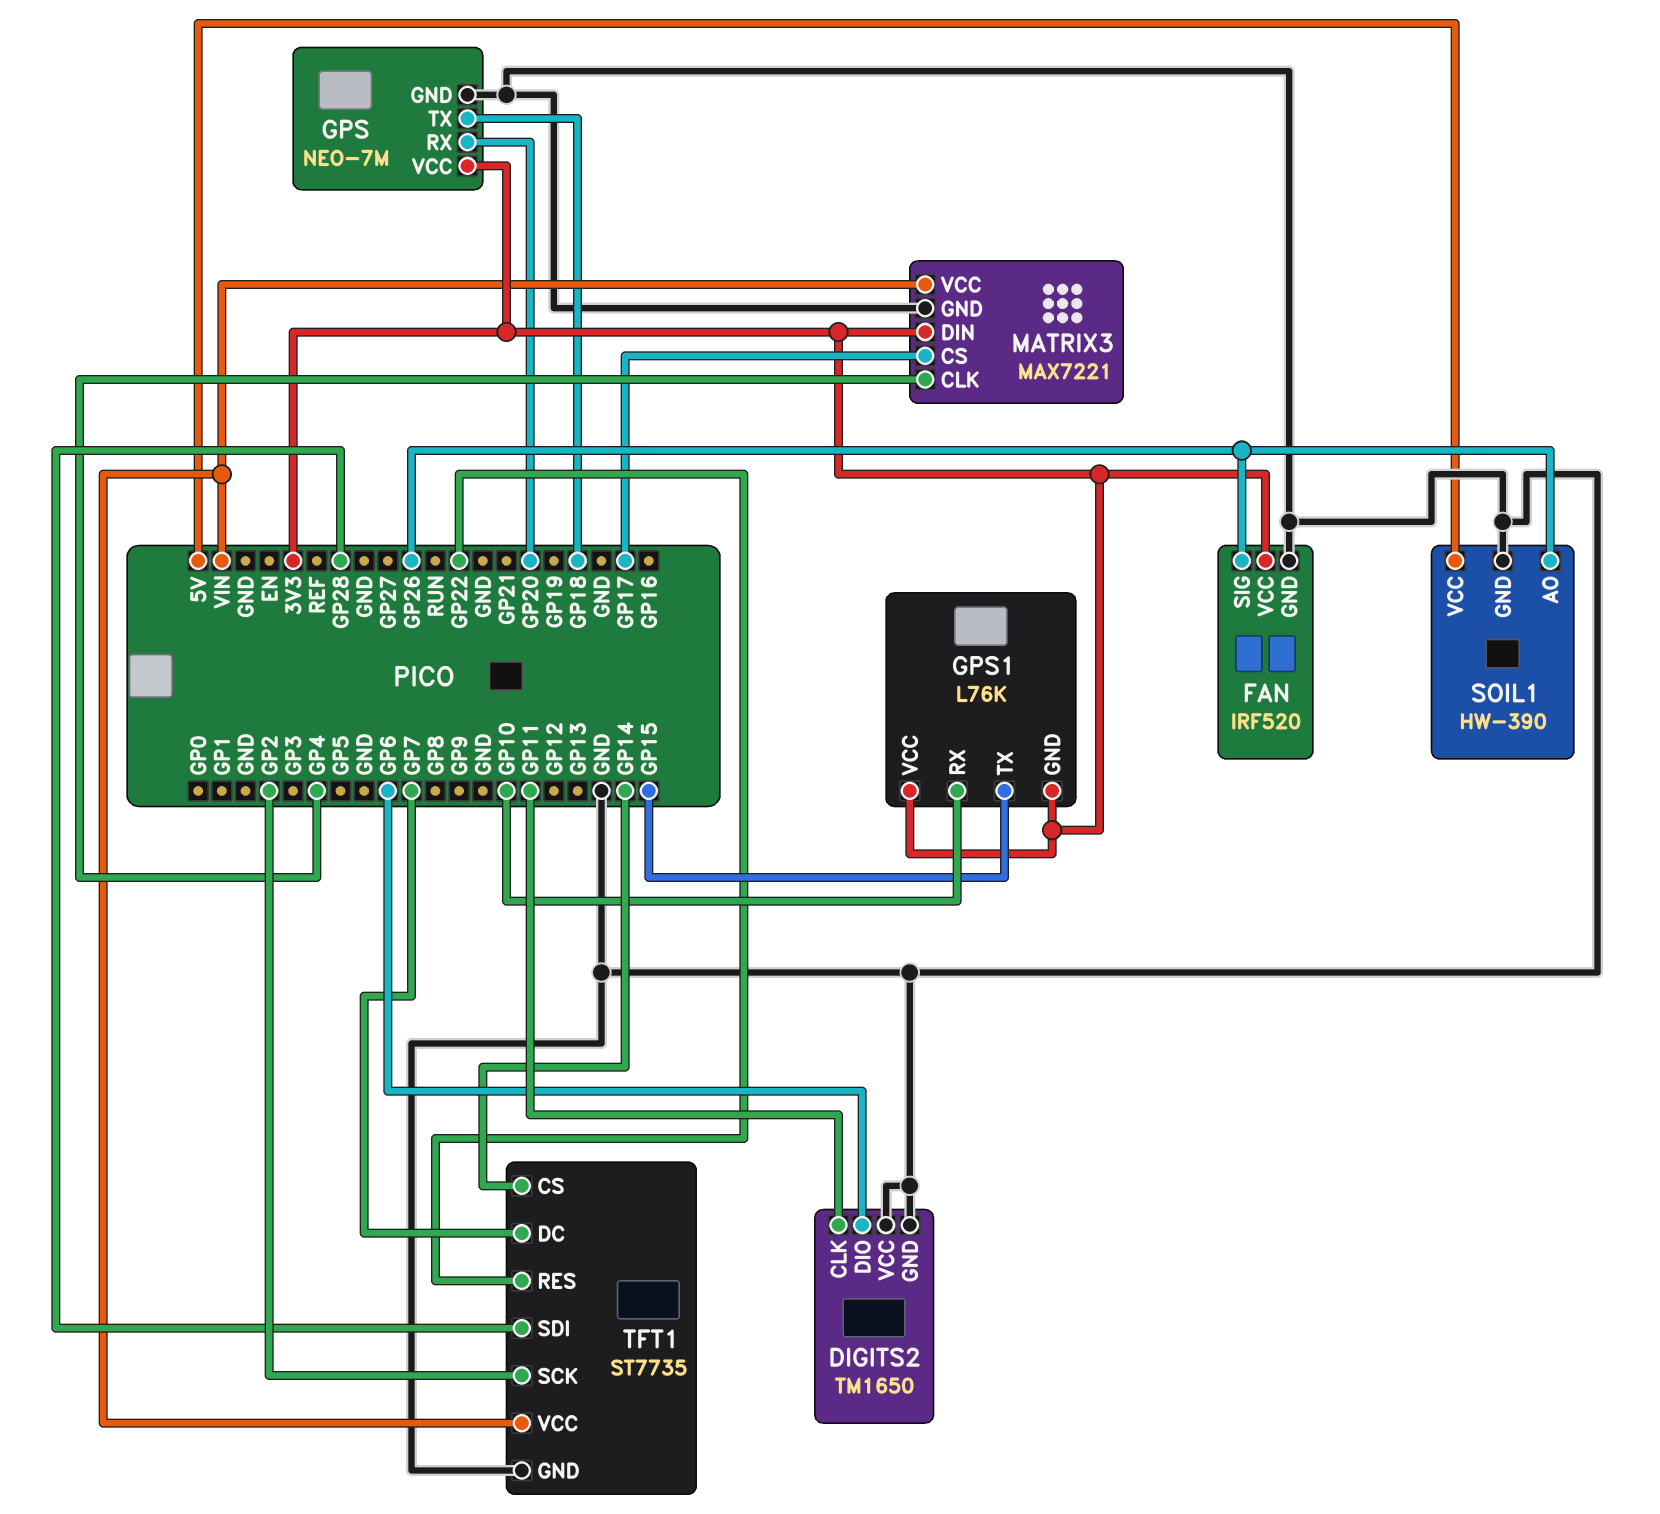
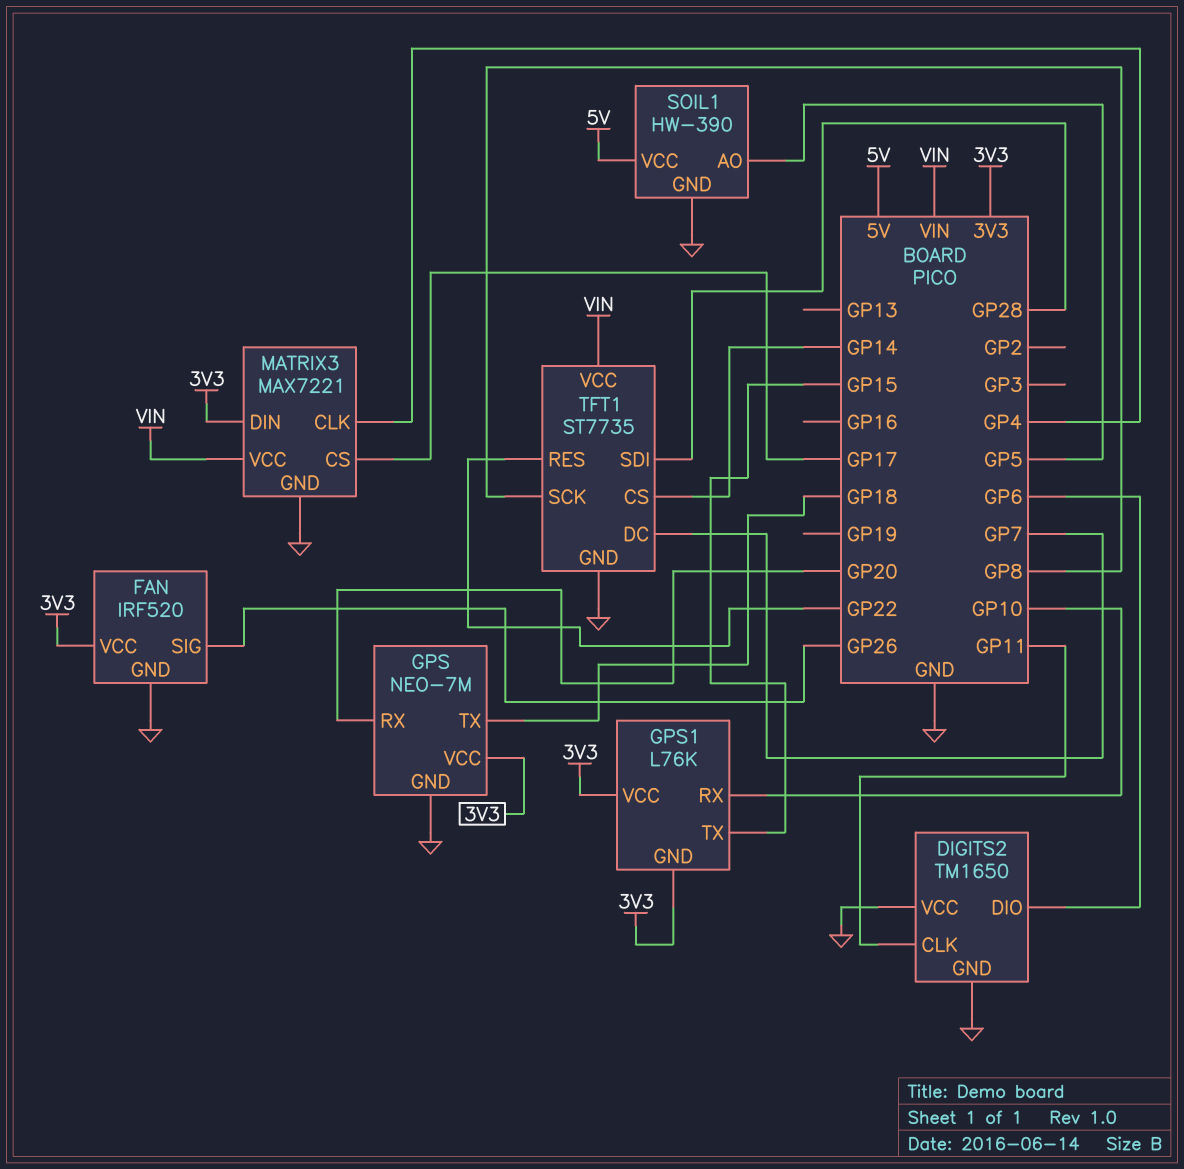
SOIL1 pin AO: GP26 -> GP5
TFT1 pin SCK: GP2 -> GP8

